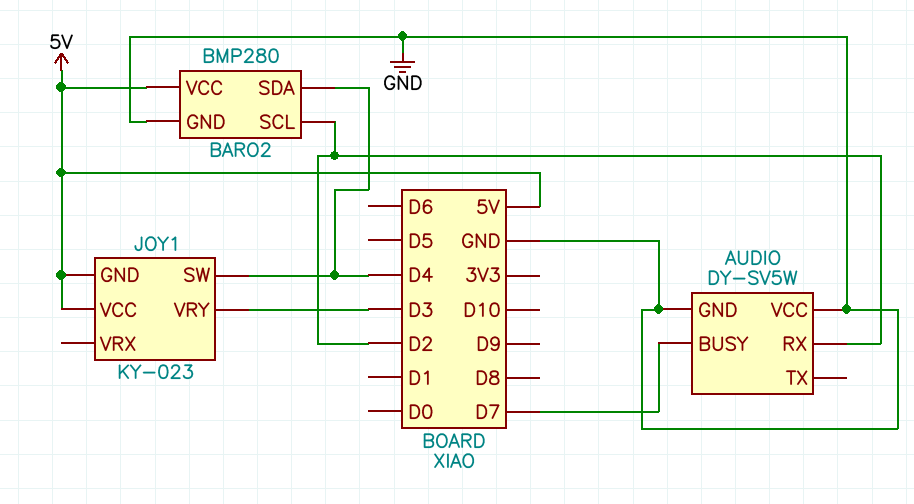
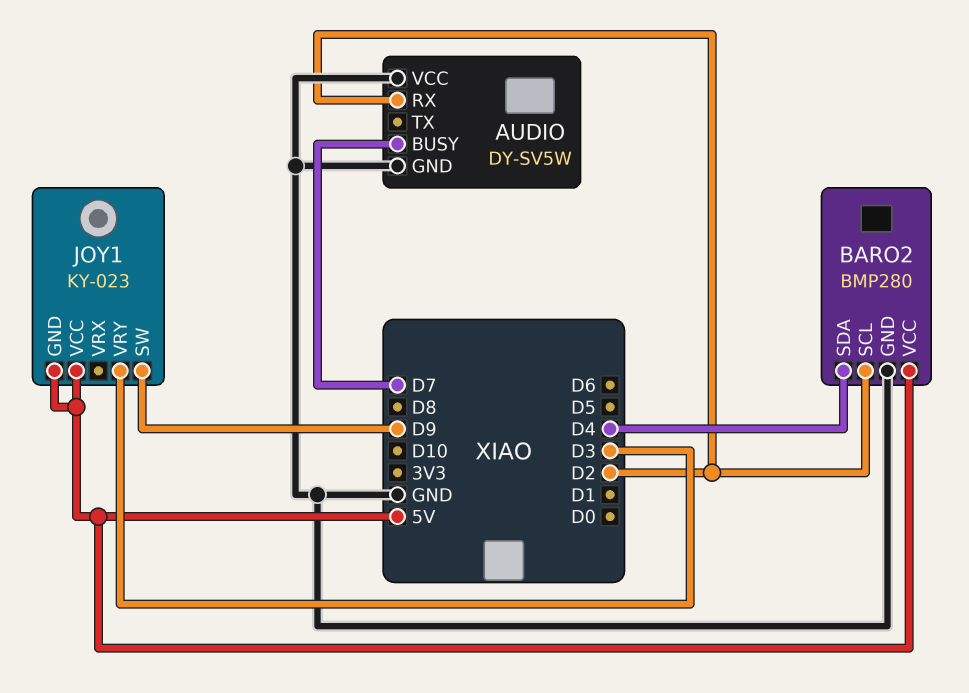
JOY1 pin SW: D4 -> D9

